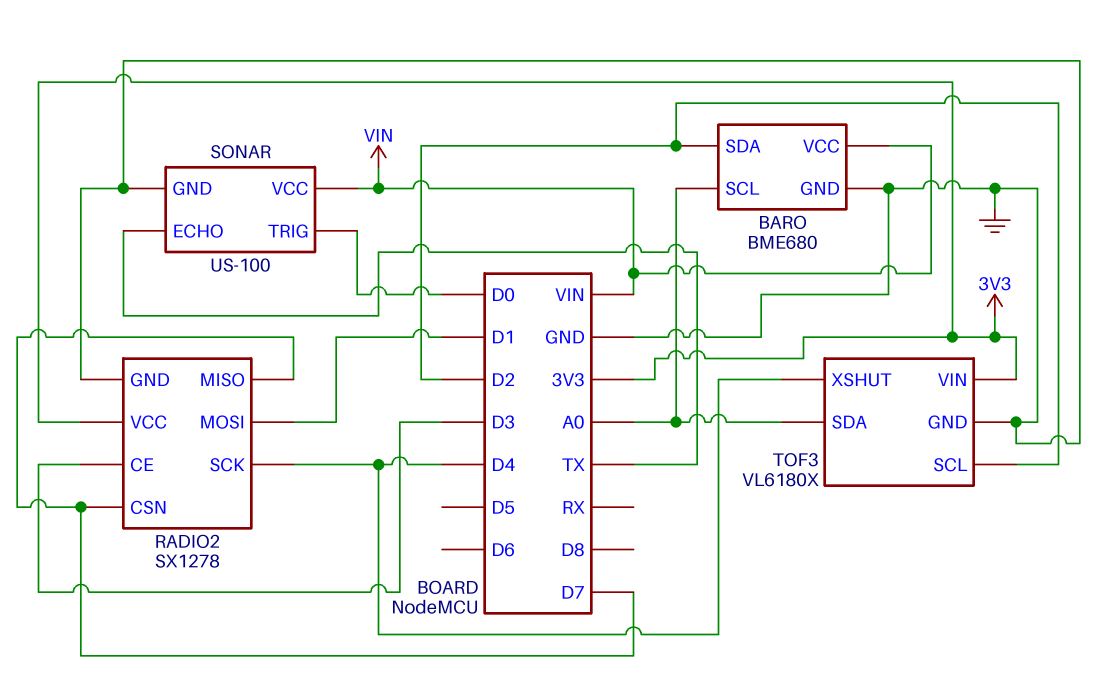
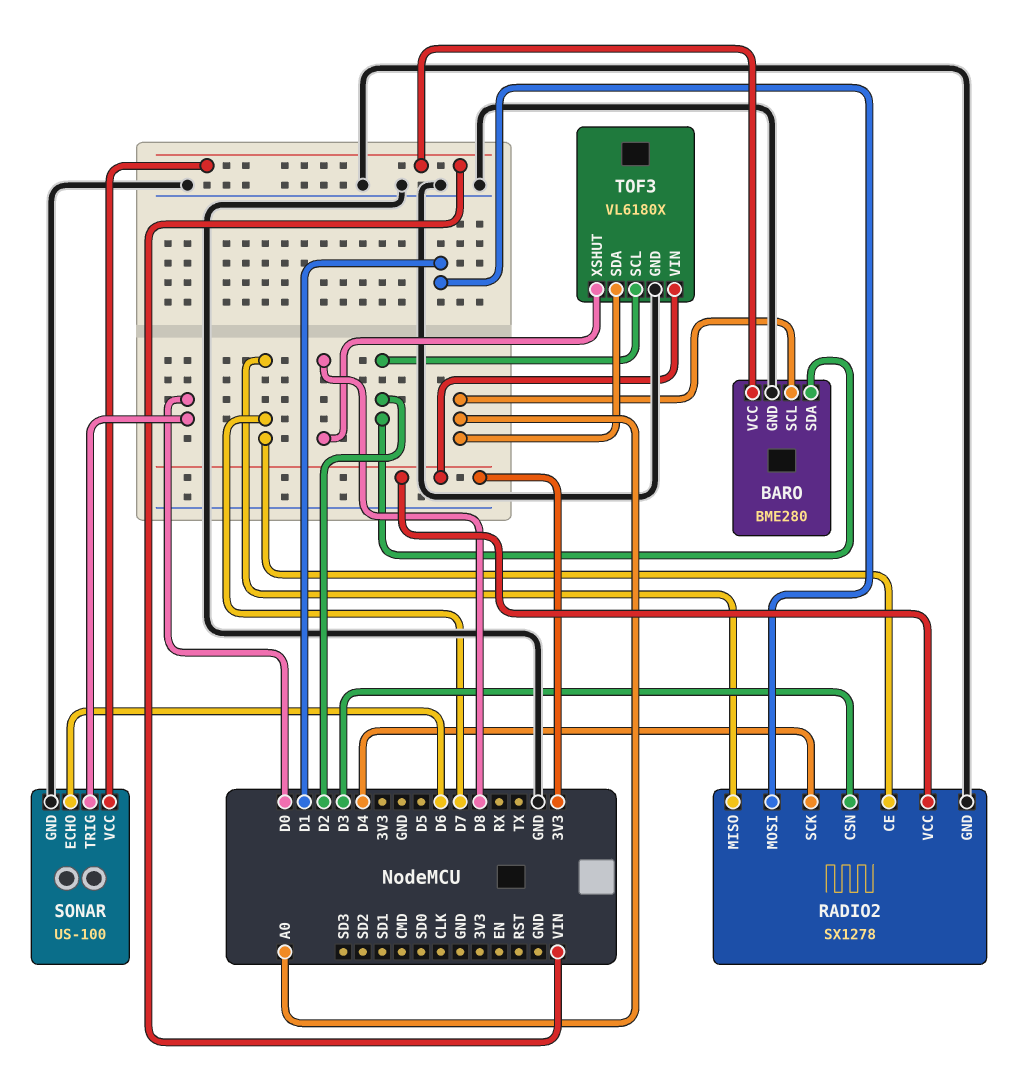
BARO: BME680 -> BME280
RADIO2 pin CE: D3 -> D7
RADIO2 pin CSN: D7 -> D3
SONAR pin ECHO: TX -> D6
TOF3 pin XSHUT: D4 -> D8

